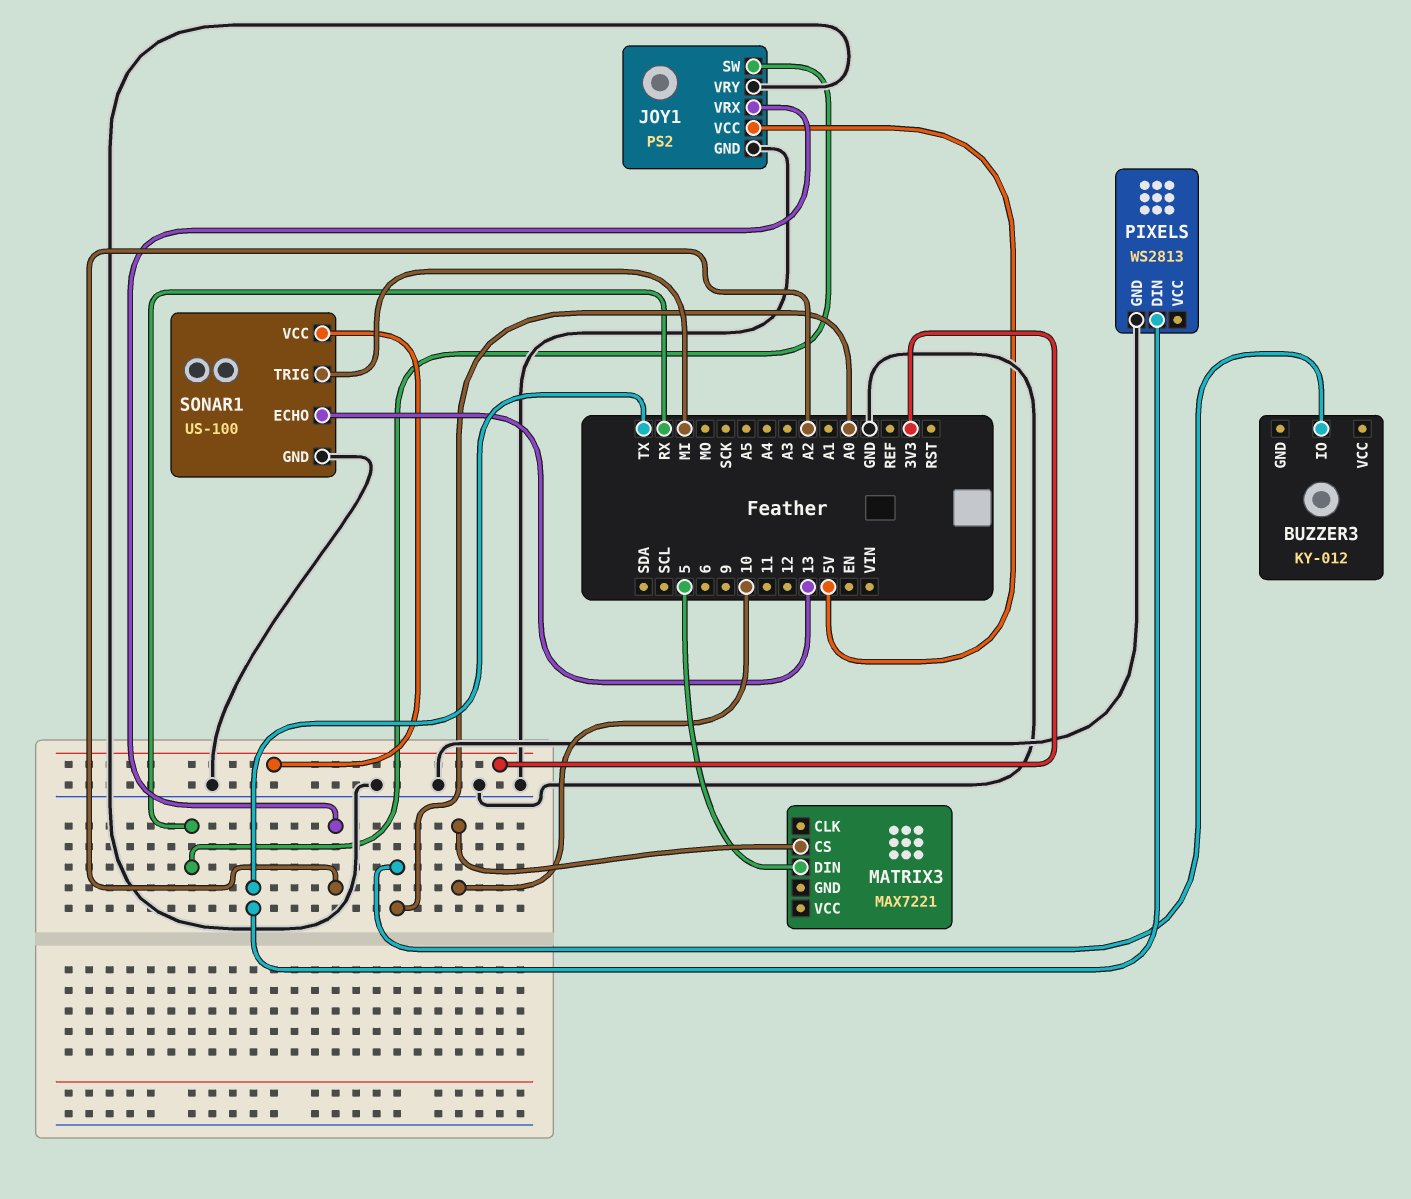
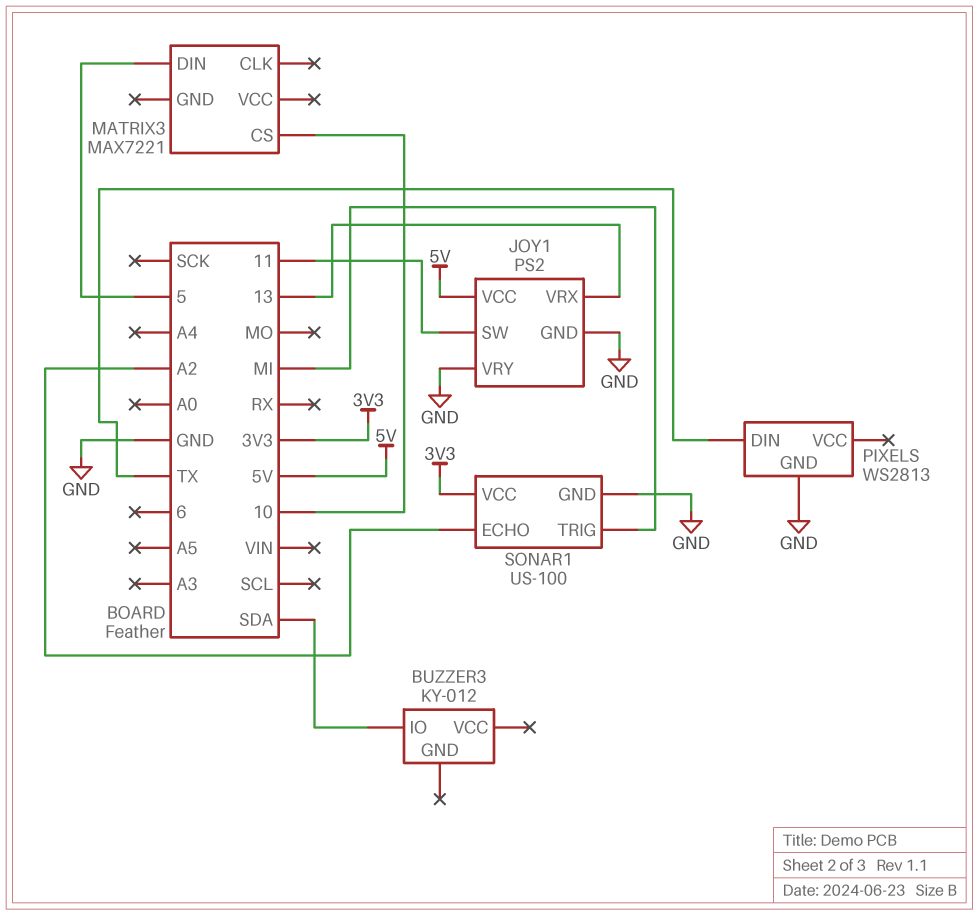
BUZZER3 pin IO: A0 -> SDA
JOY1 pin SW: RX -> 11
JOY1 pin VRX: A2 -> 13
SONAR1 pin ECHO: 13 -> A2

